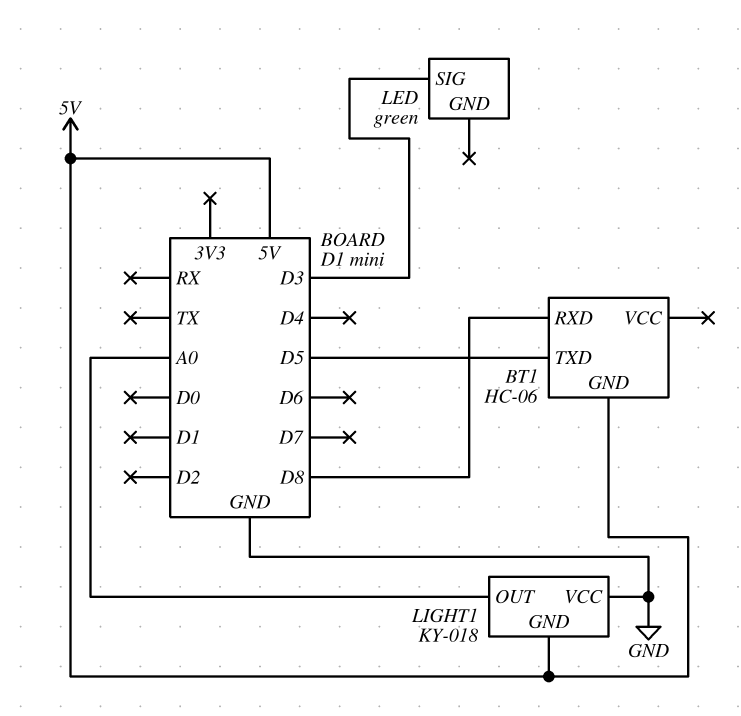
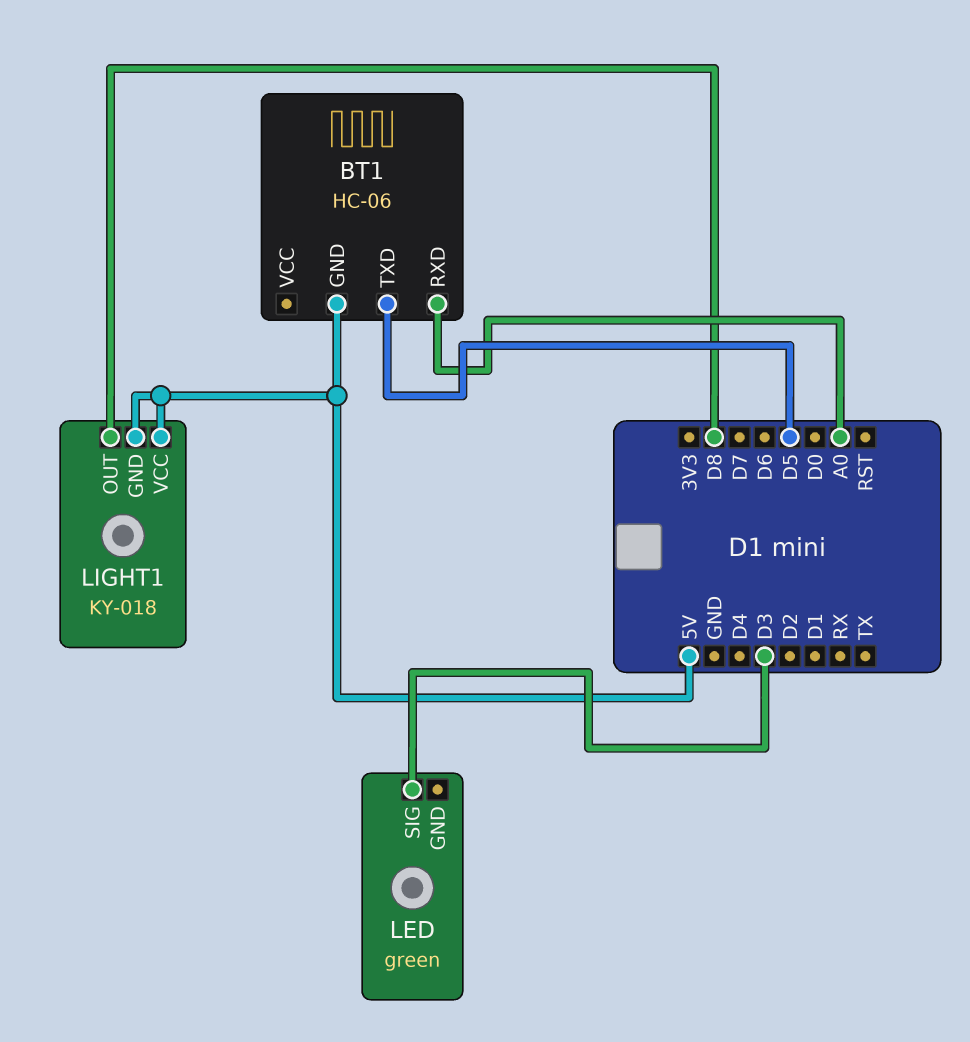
BT1 pin RXD: D8 -> A0
LIGHT1 pin OUT: A0 -> D8
LIGHT1 pin VCC: GND -> 5V

